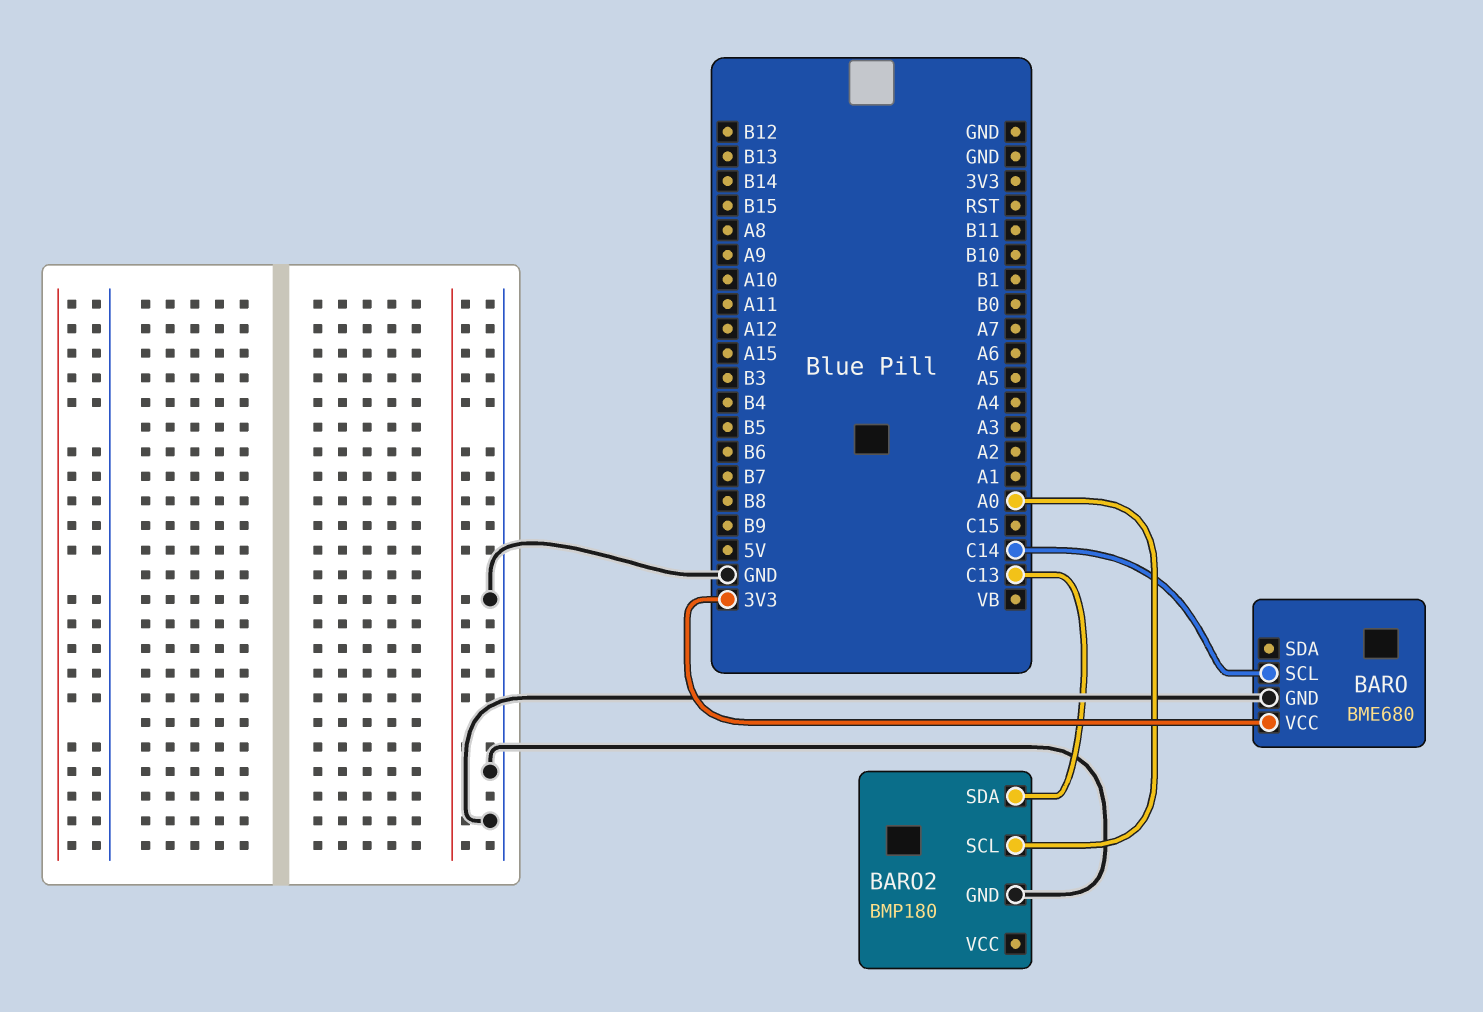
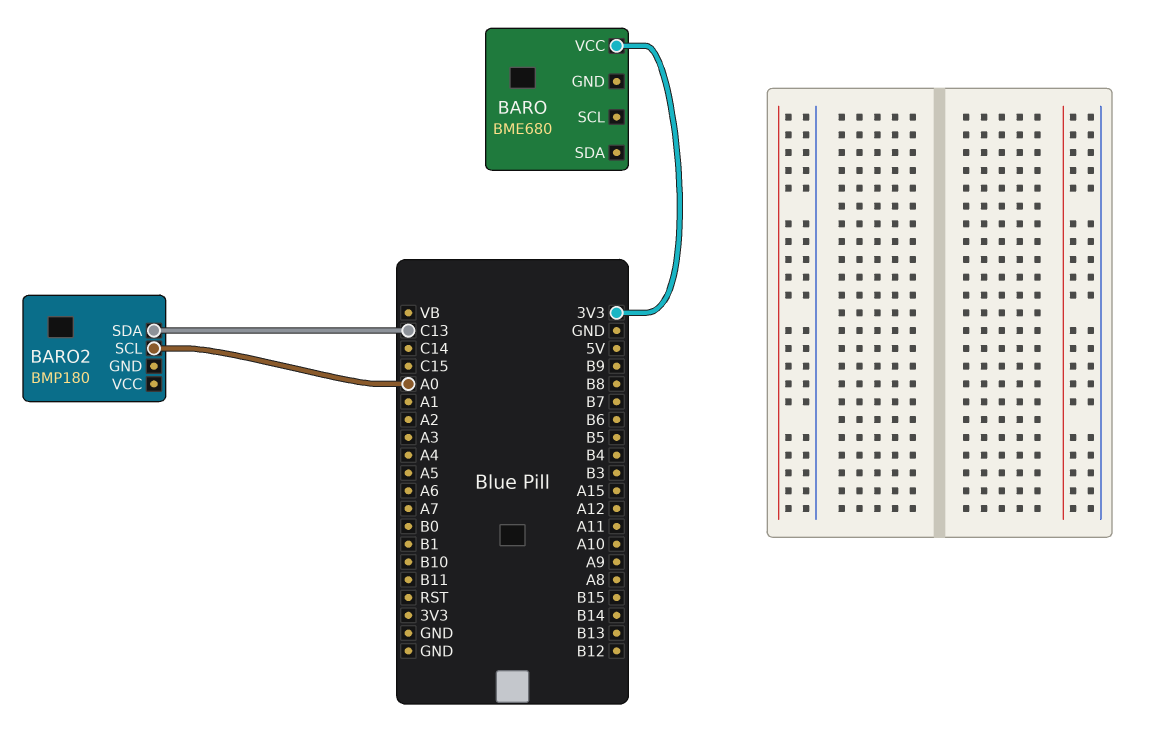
BARO pin GND: GND -> none
BARO pin SCL: C14 -> none
BARO2 pin GND: GND -> none

